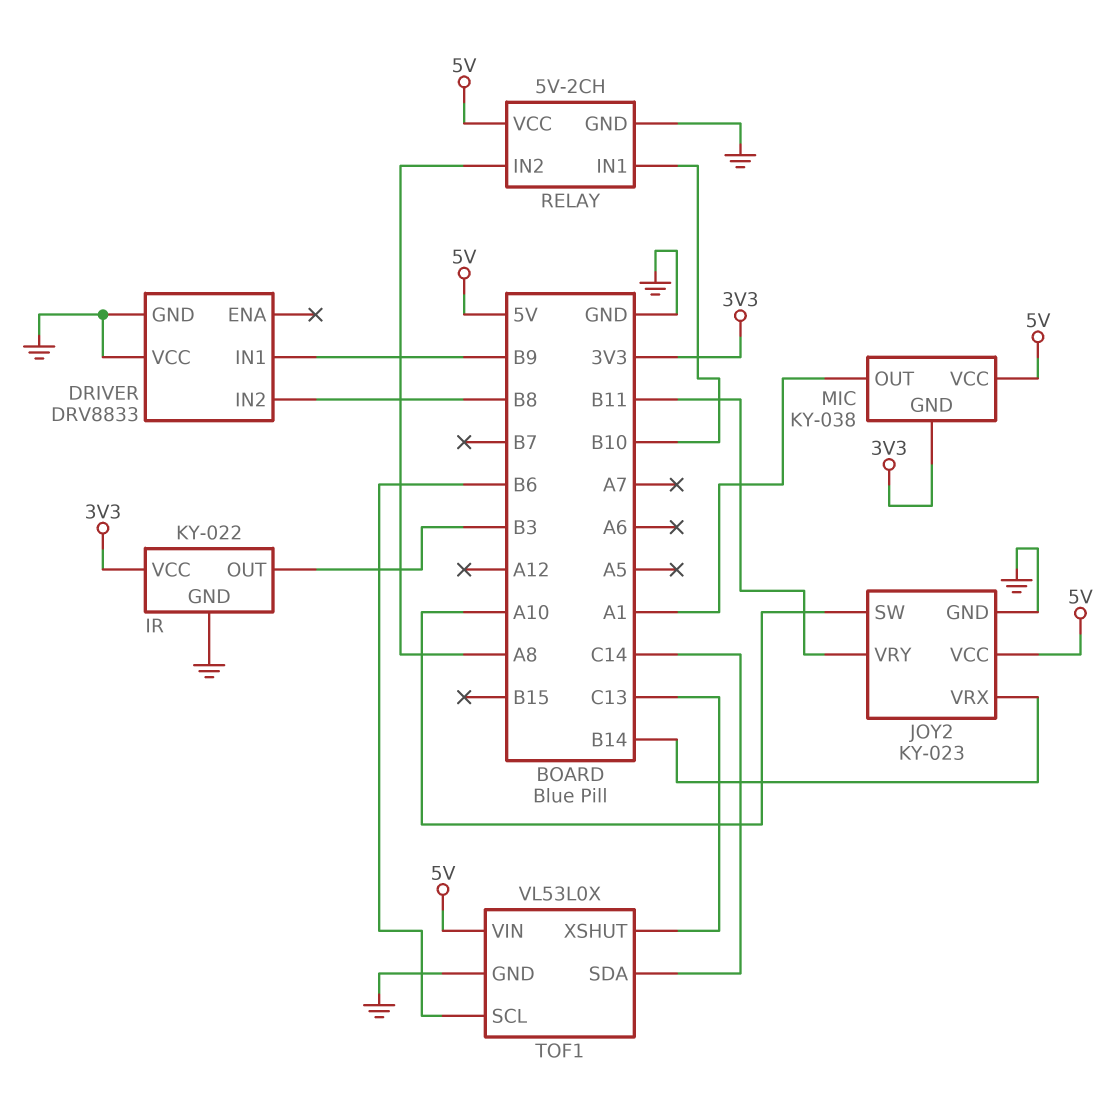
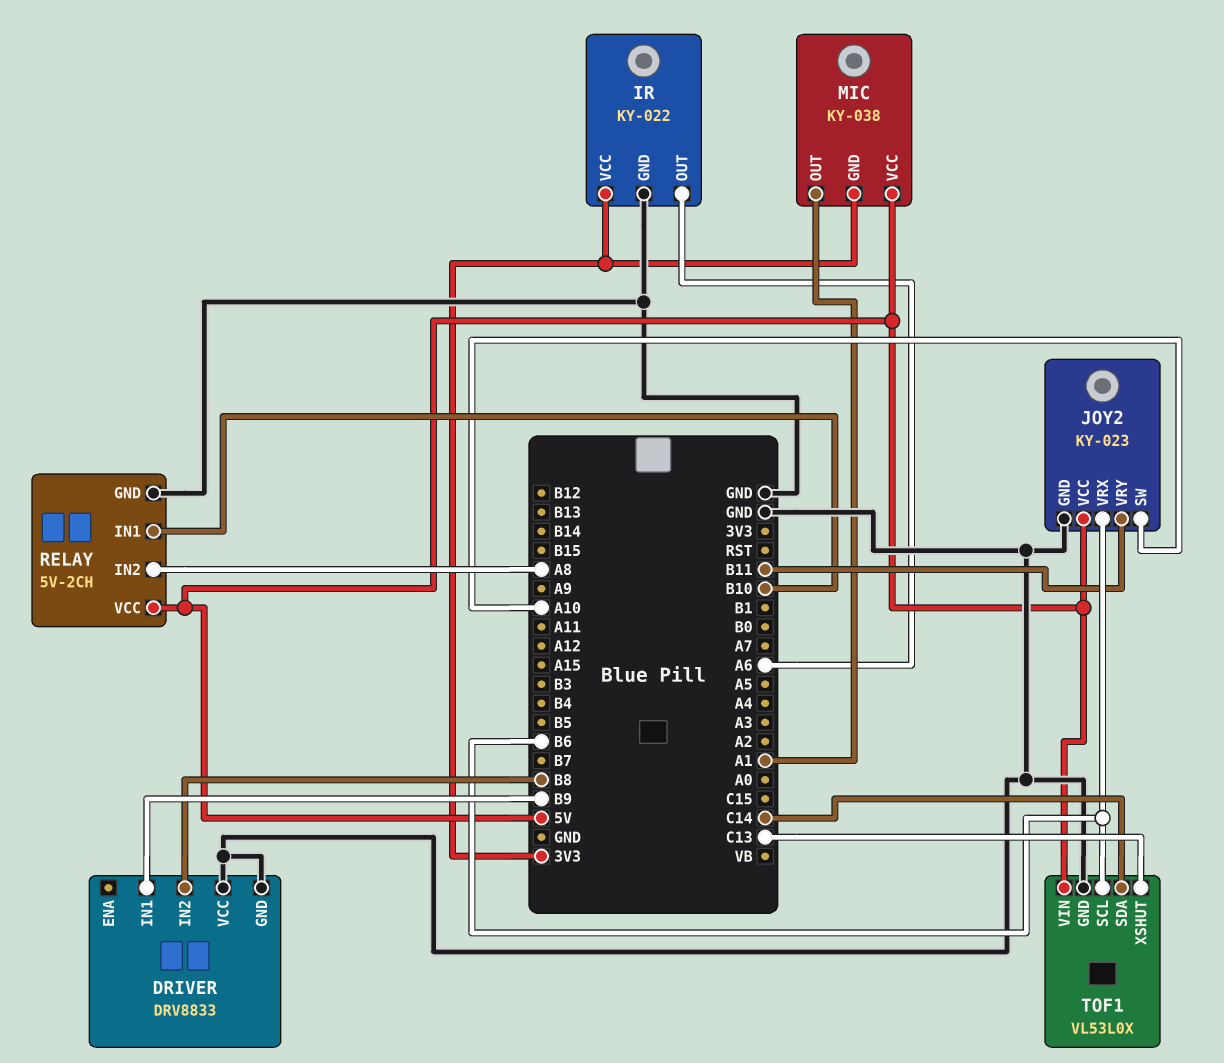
IR pin OUT: B3 -> A6
JOY2 pin VRX: B14 -> B6

